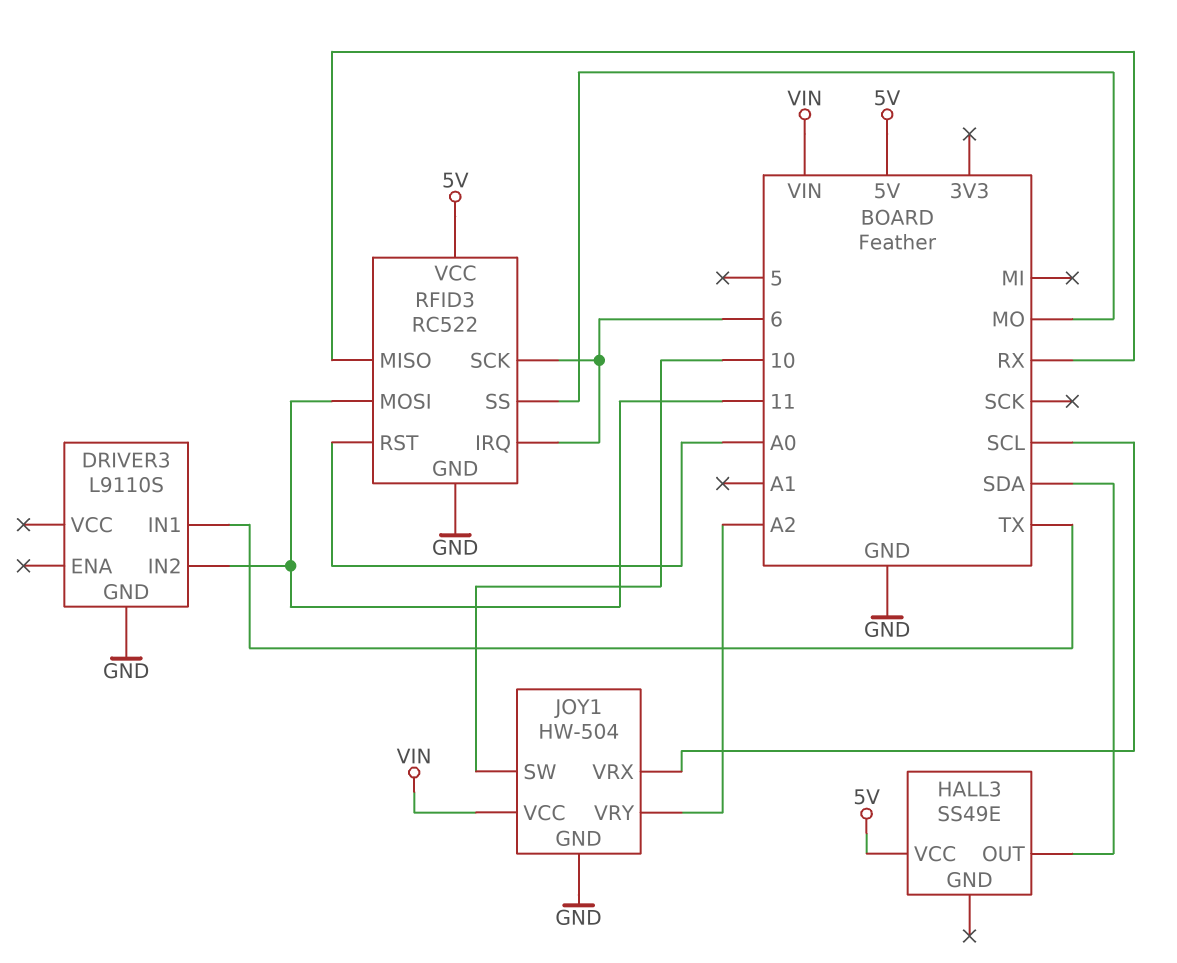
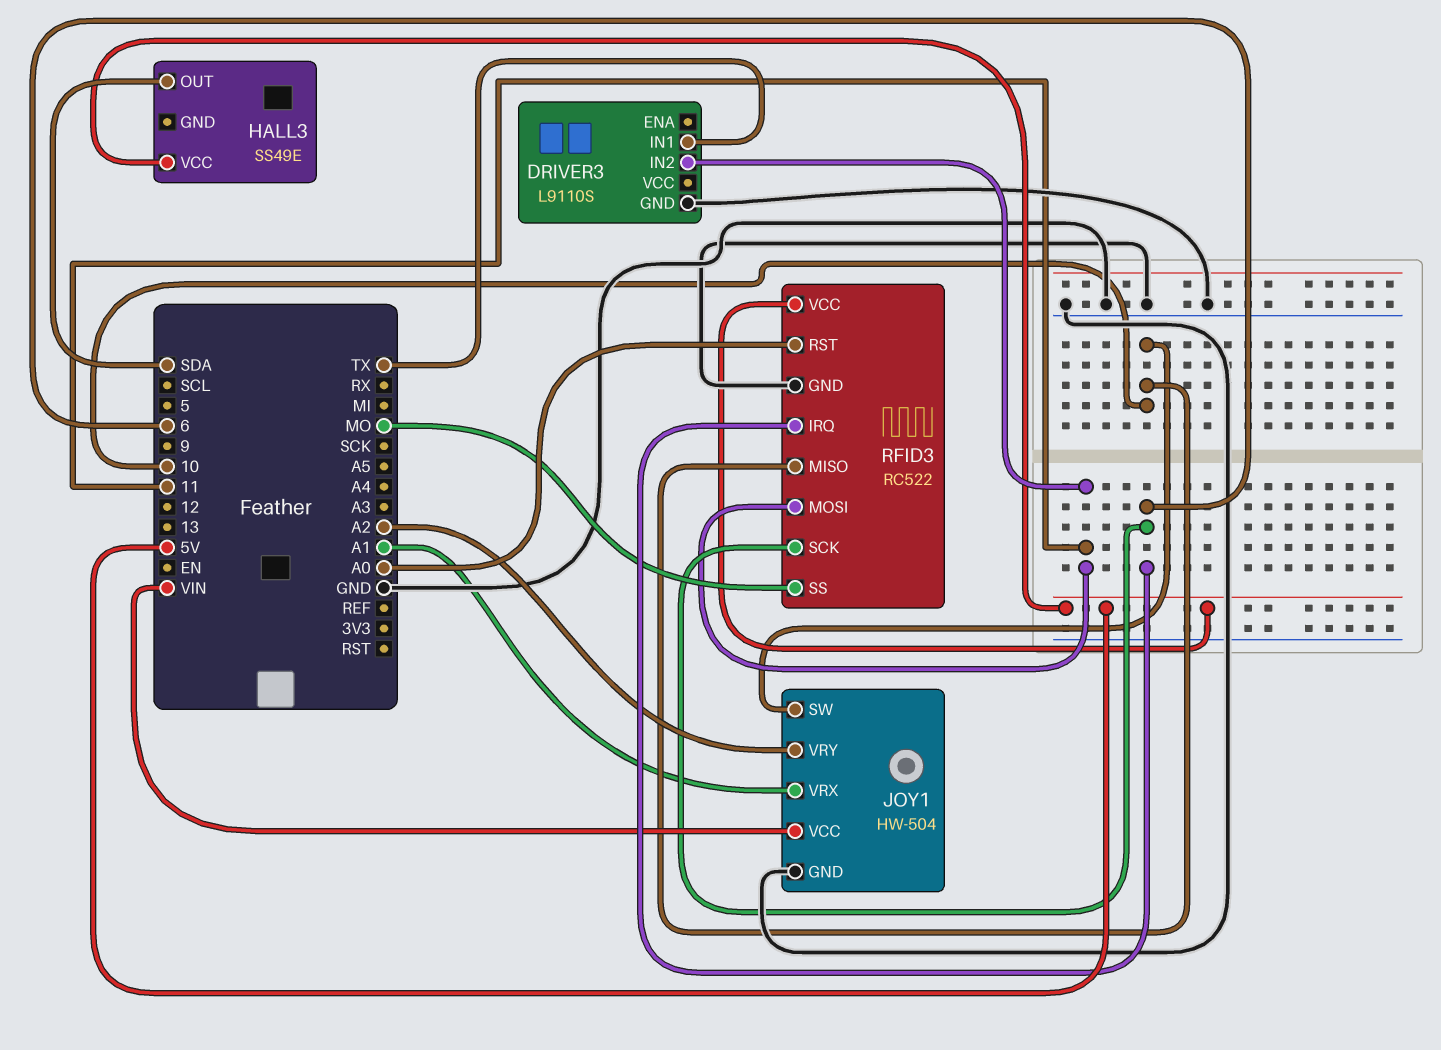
JOY1 pin VRX: SCL -> A1
RFID3 pin MISO: RX -> 10

